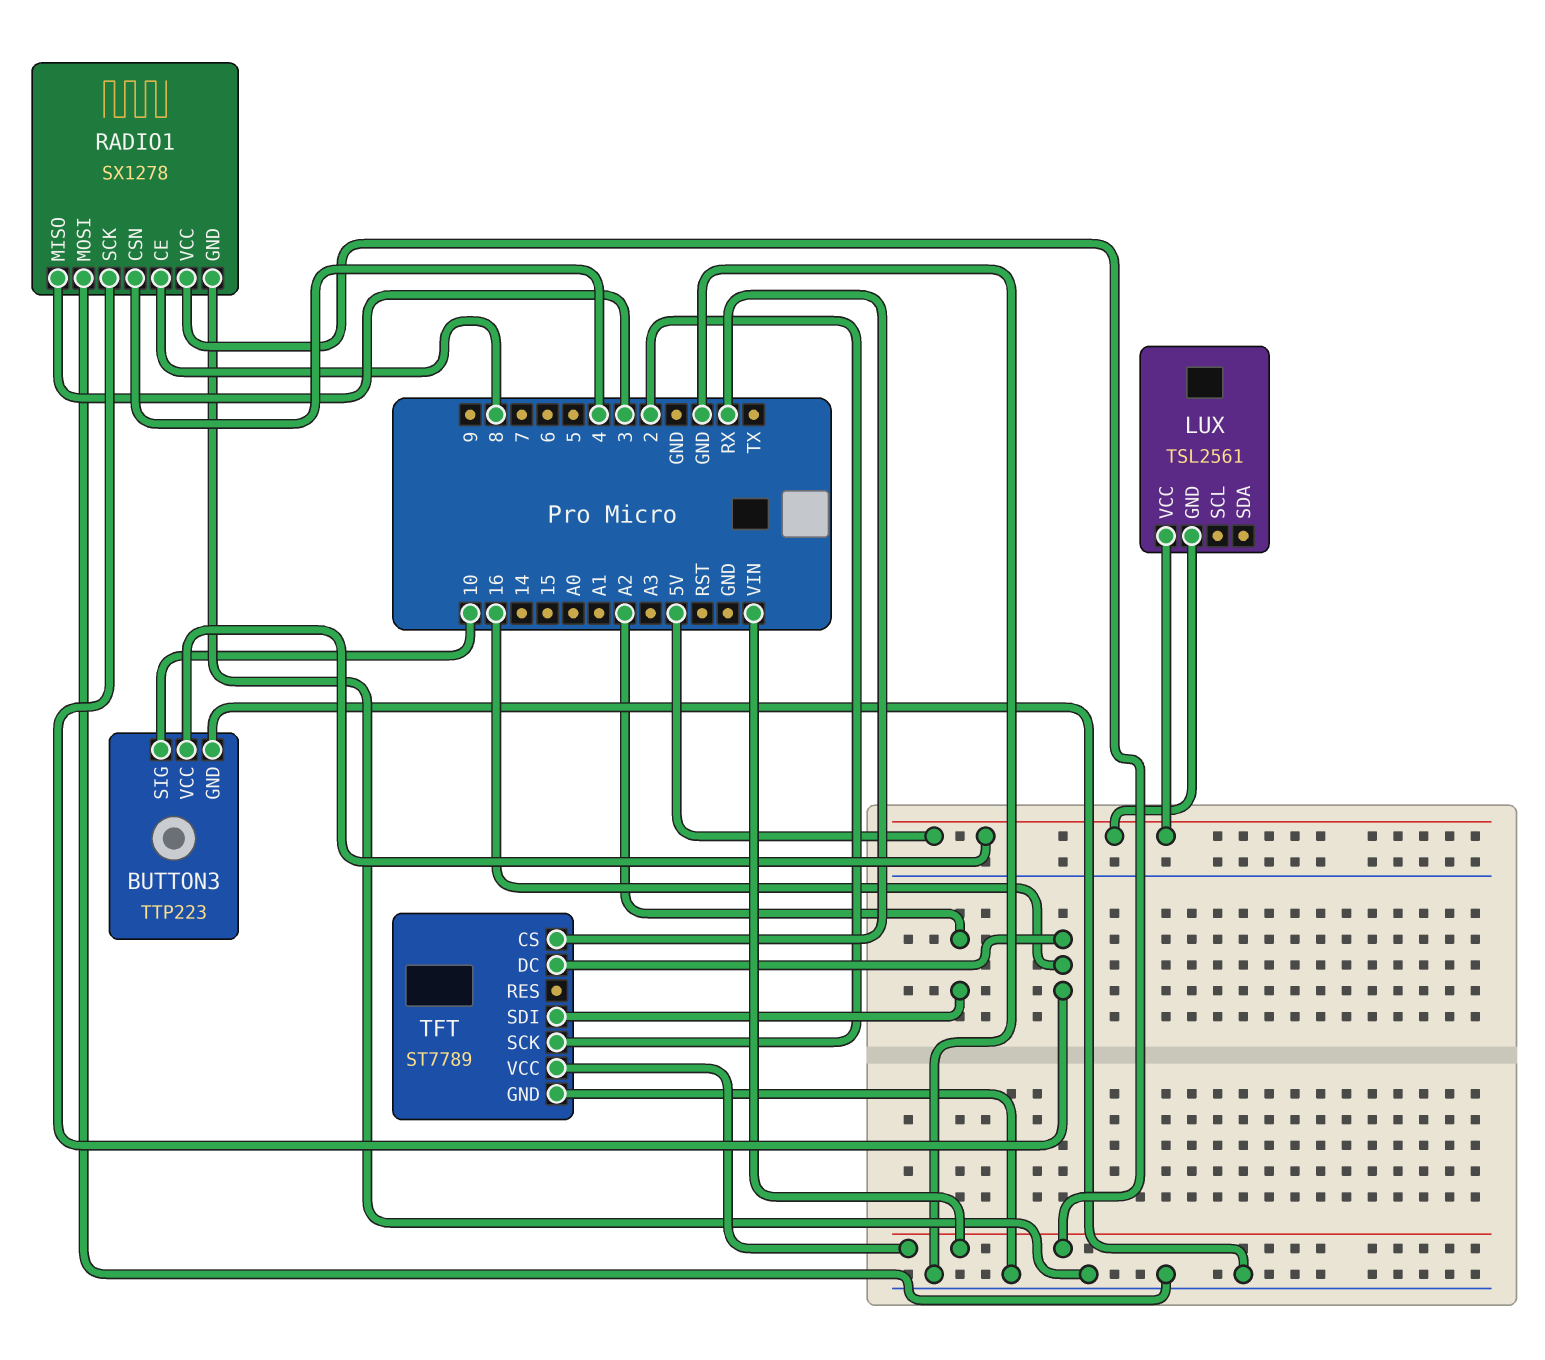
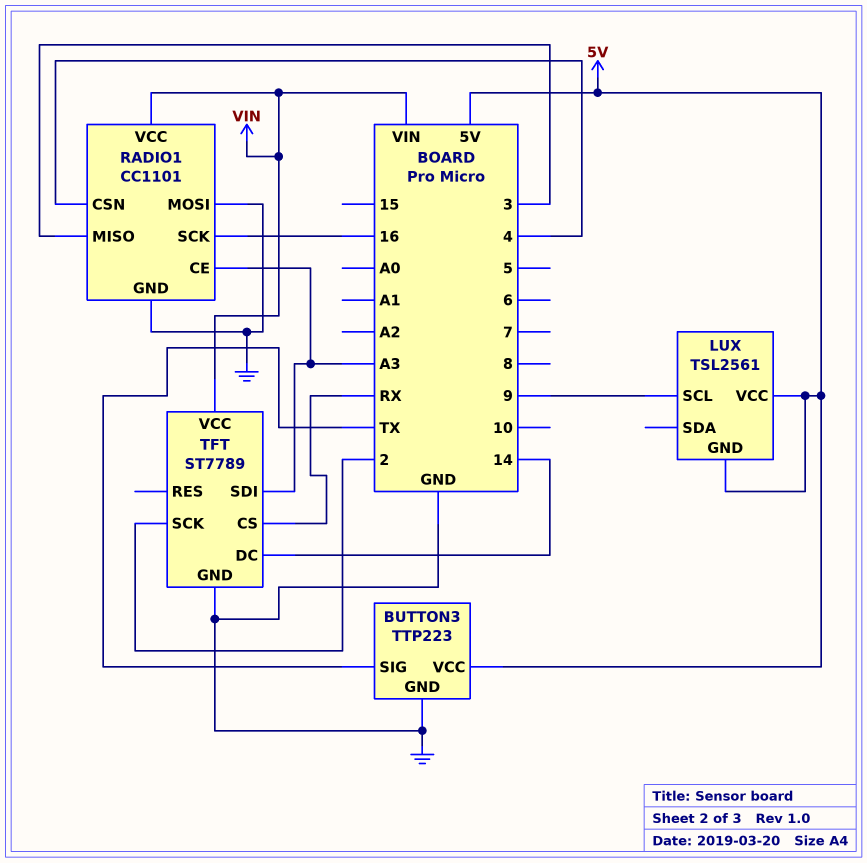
BUTTON3 pin SIG: 10 -> TX
LUX pin SCL: none -> 9
RADIO1: SX1278 -> CC1101
RADIO1 pin CE: 8 -> A3
TFT pin DC: 16 -> 14
TFT pin SDI: A2 -> A3

